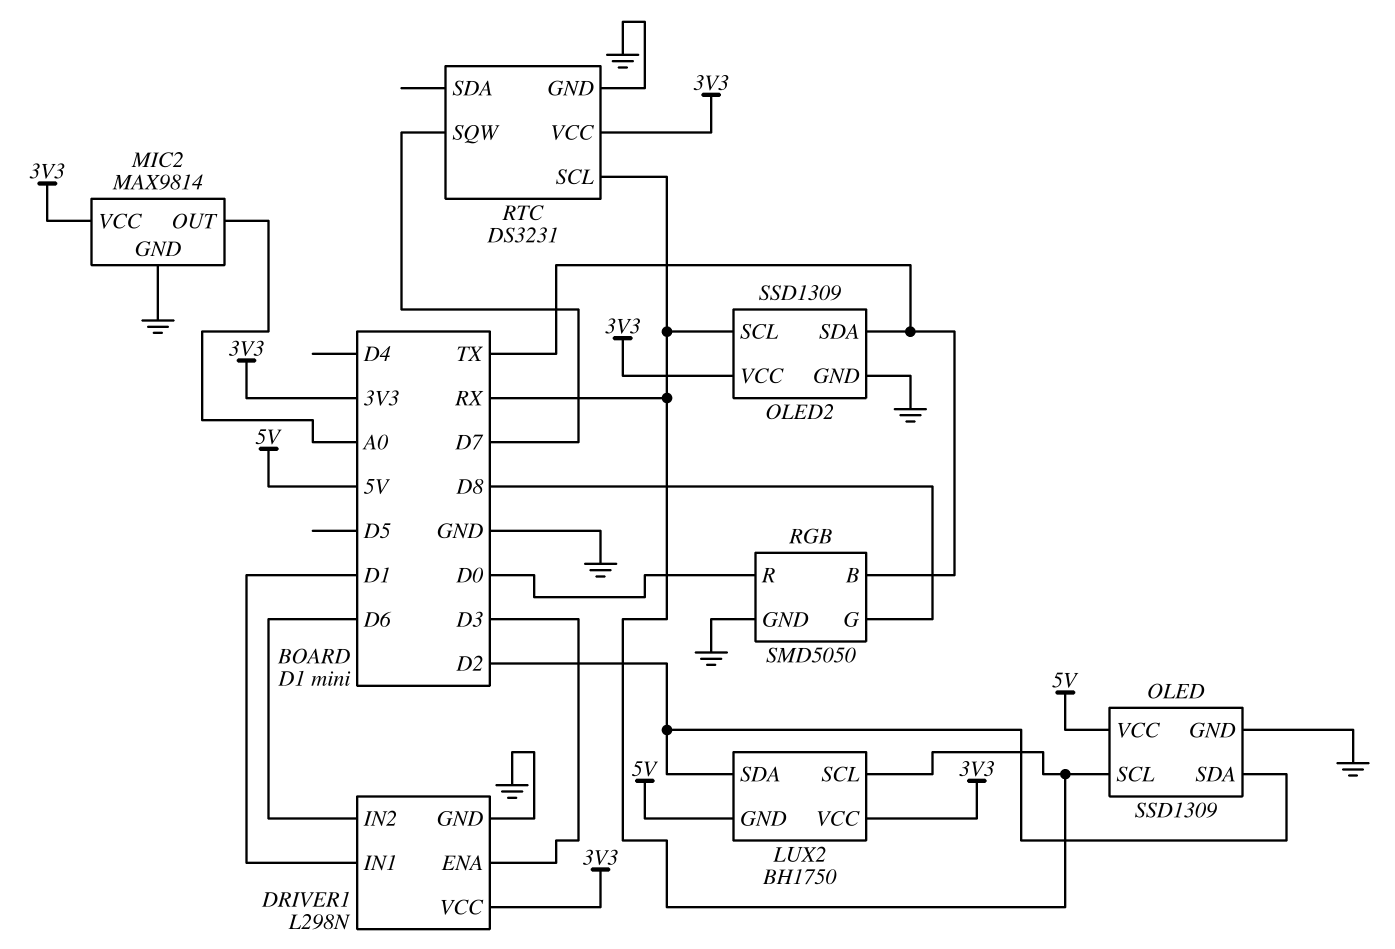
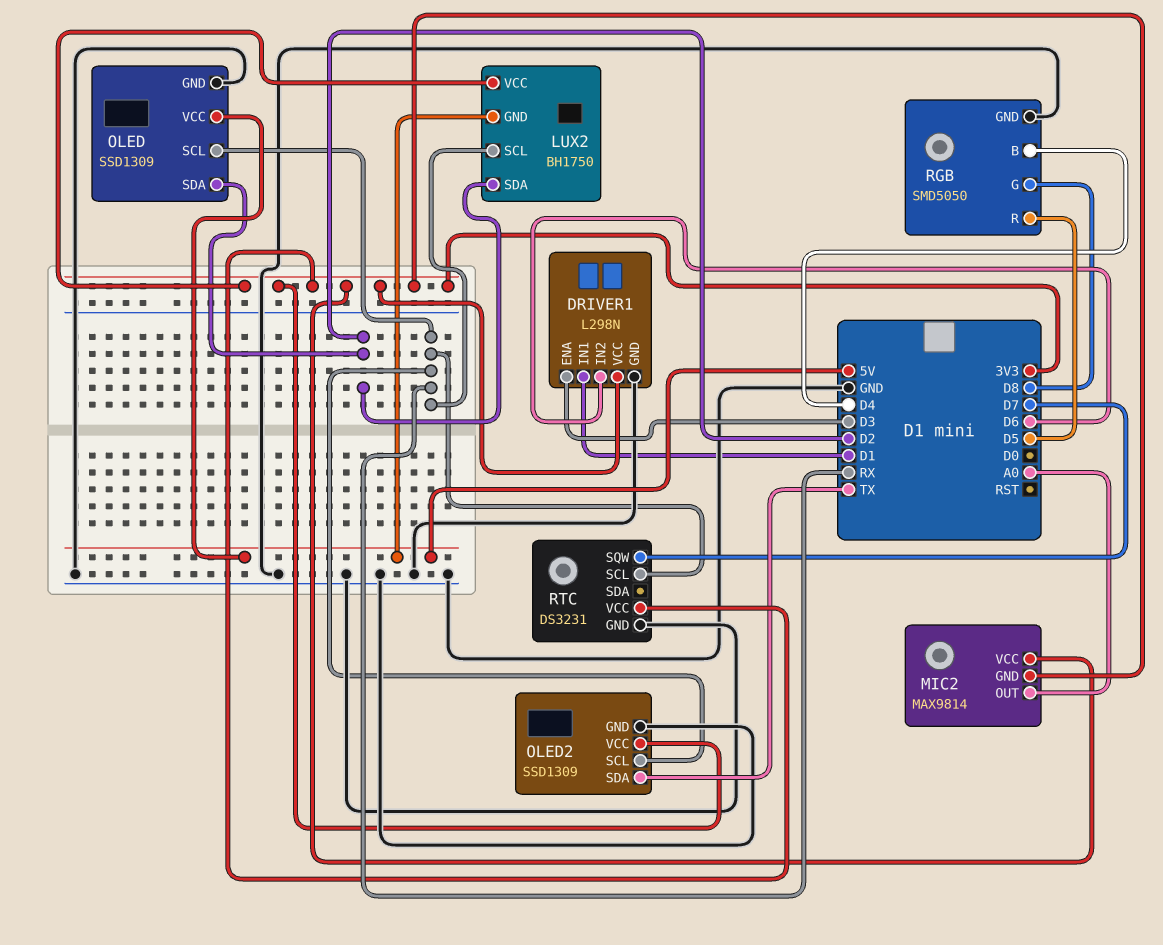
MIC2 pin GND: GND -> 3V3
RGB pin B: TX -> D4
RGB pin R: D0 -> D5

